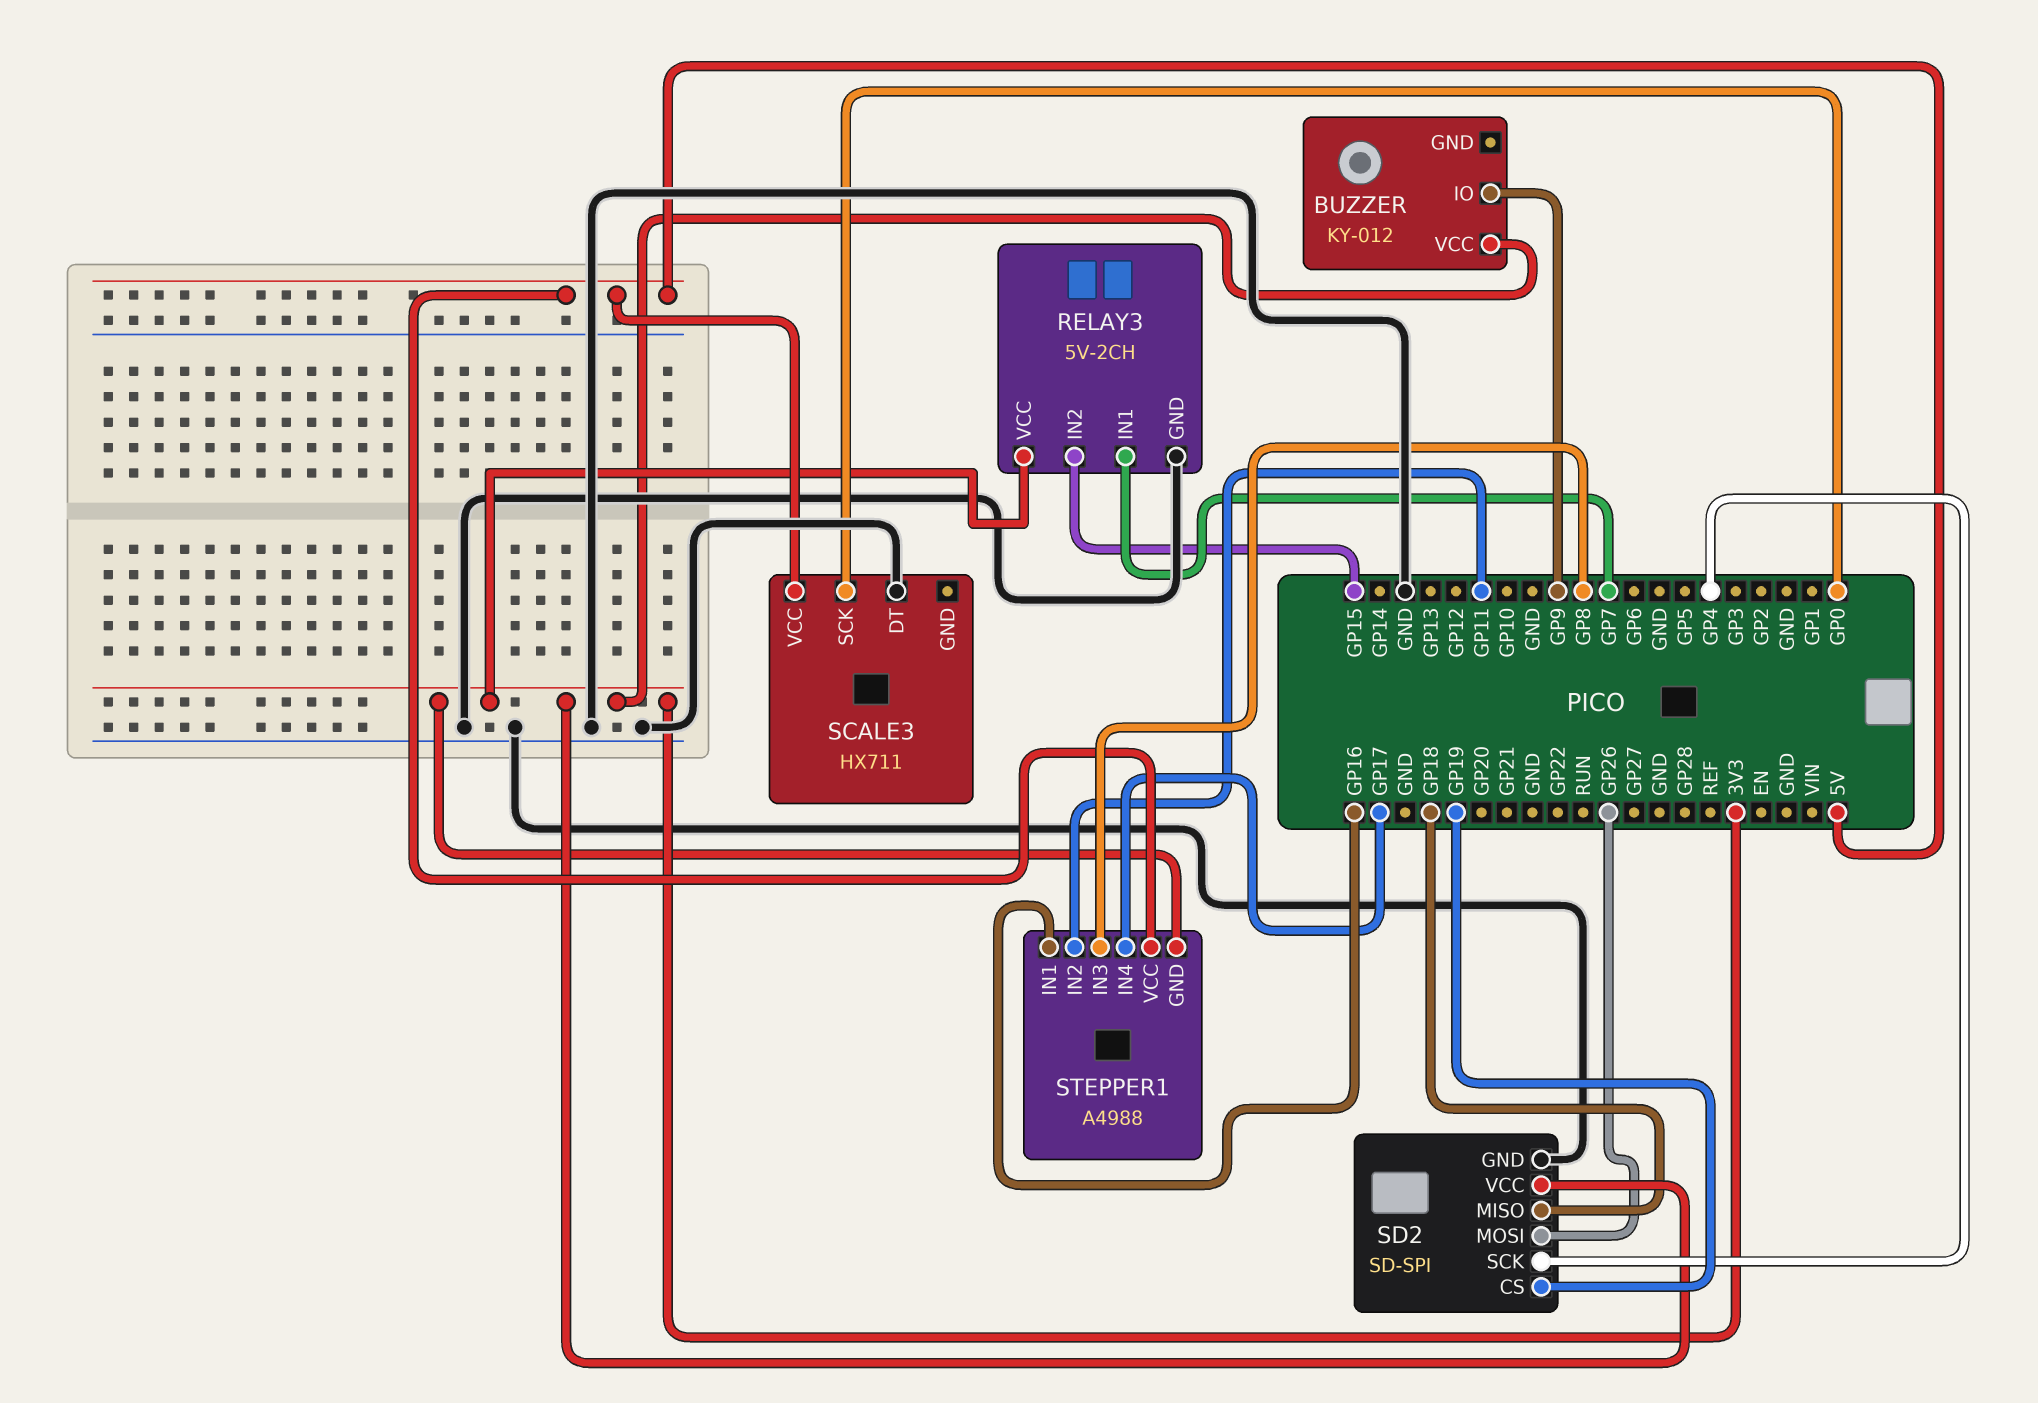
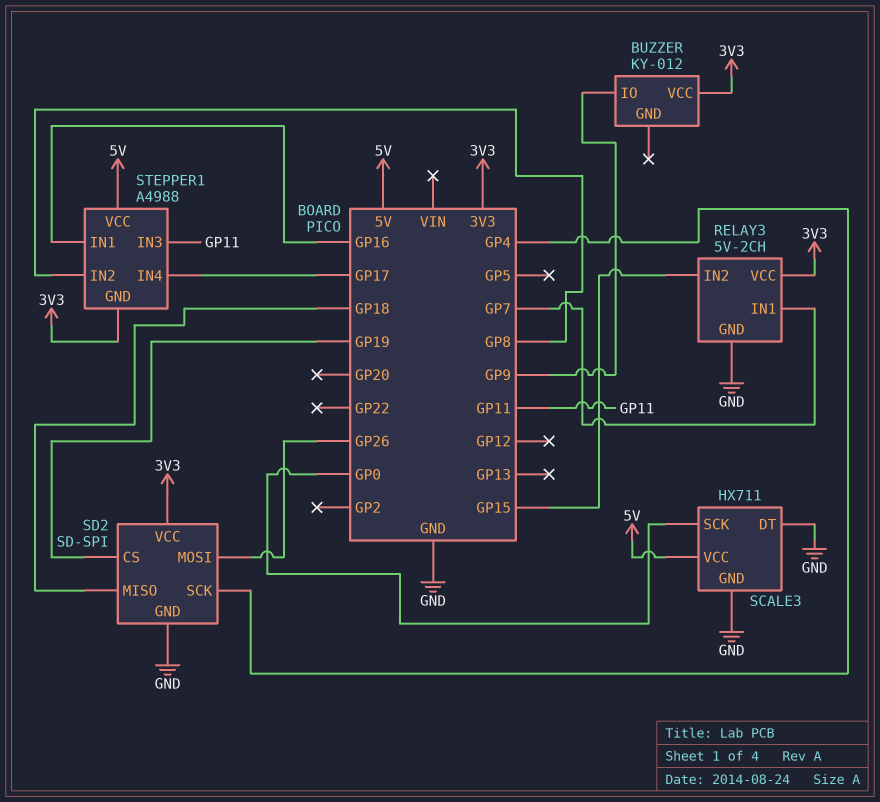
SCALE3 pin GND: none -> GND
STEPPER1 pin IN2: GP11 -> GP8
STEPPER1 pin IN3: GP8 -> GP11

